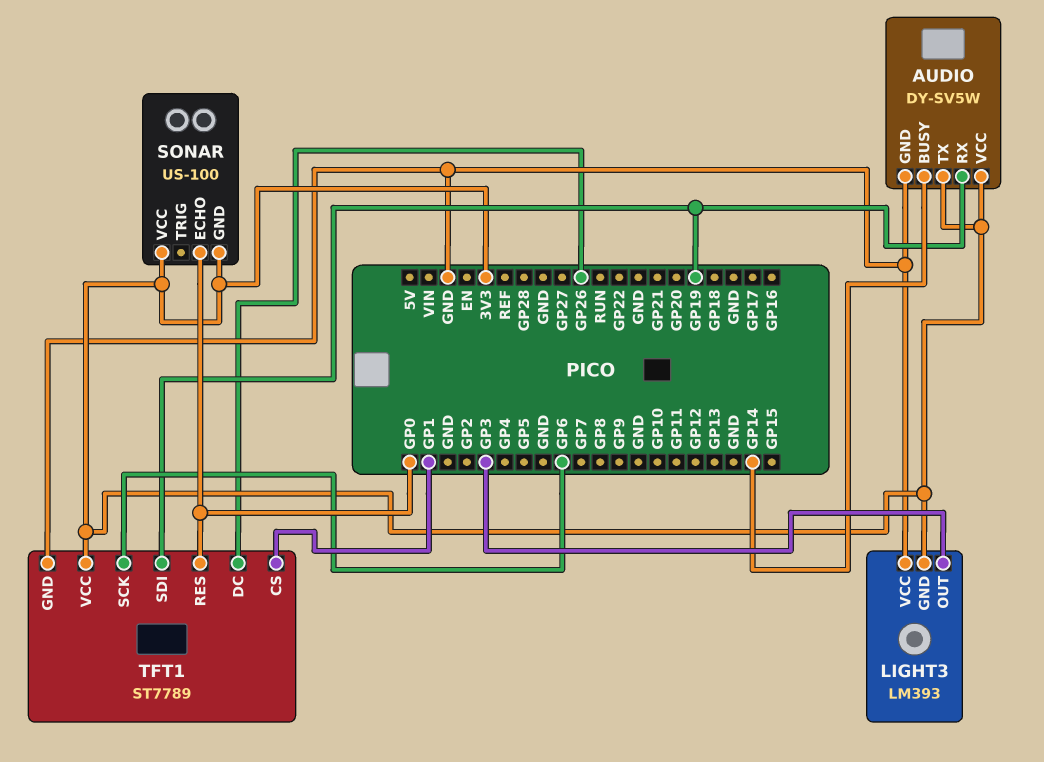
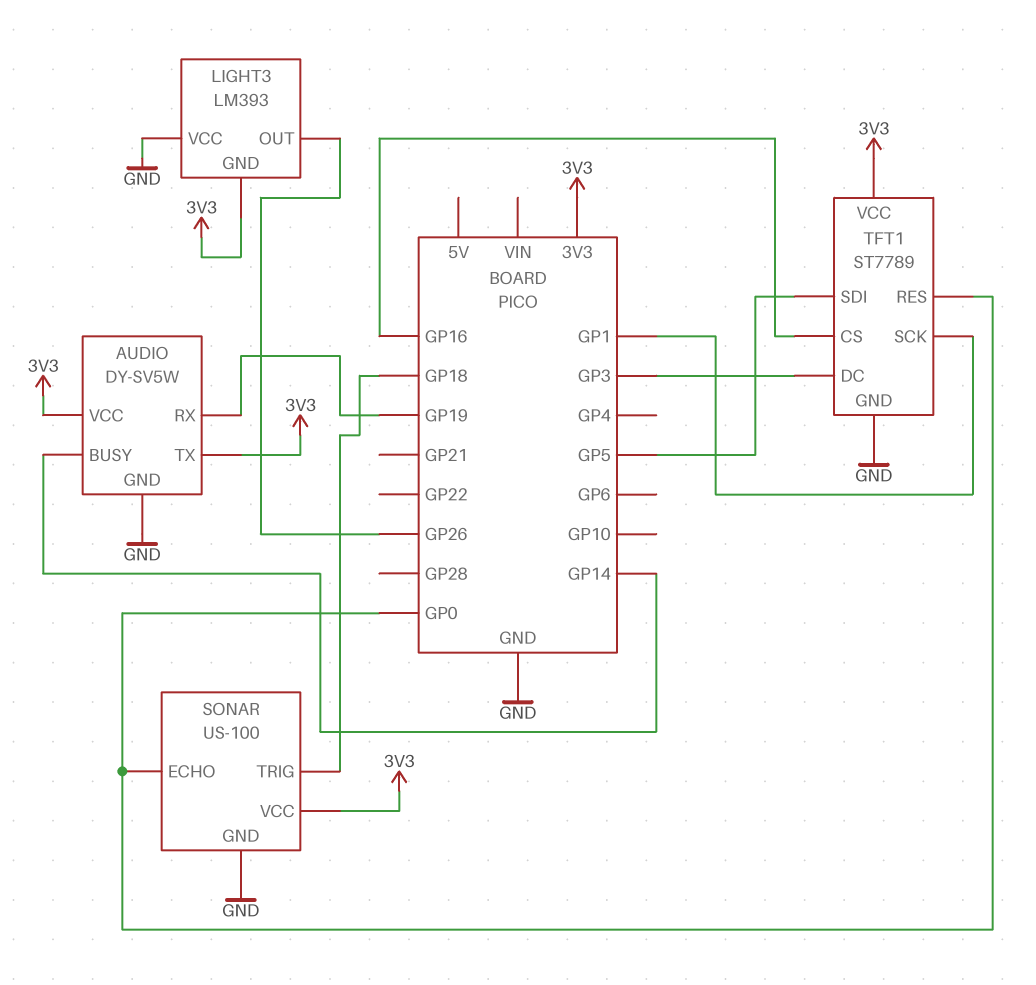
LIGHT3 pin OUT: GP3 -> GP26
SONAR pin GND: 3V3 -> GND
SONAR pin TRIG: none -> GP18
TFT1 pin CS: GP1 -> GP16
TFT1 pin DC: GP26 -> GP3
TFT1 pin SCK: GP6 -> GP1
TFT1 pin SDI: GP19 -> GP5

